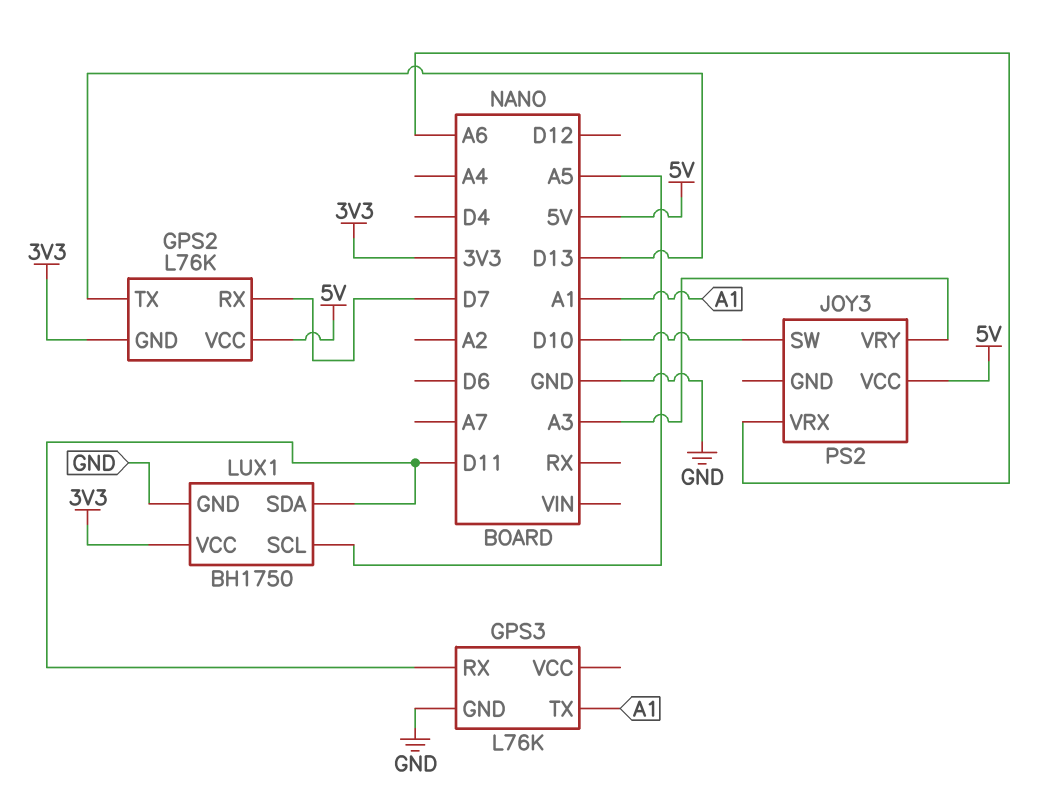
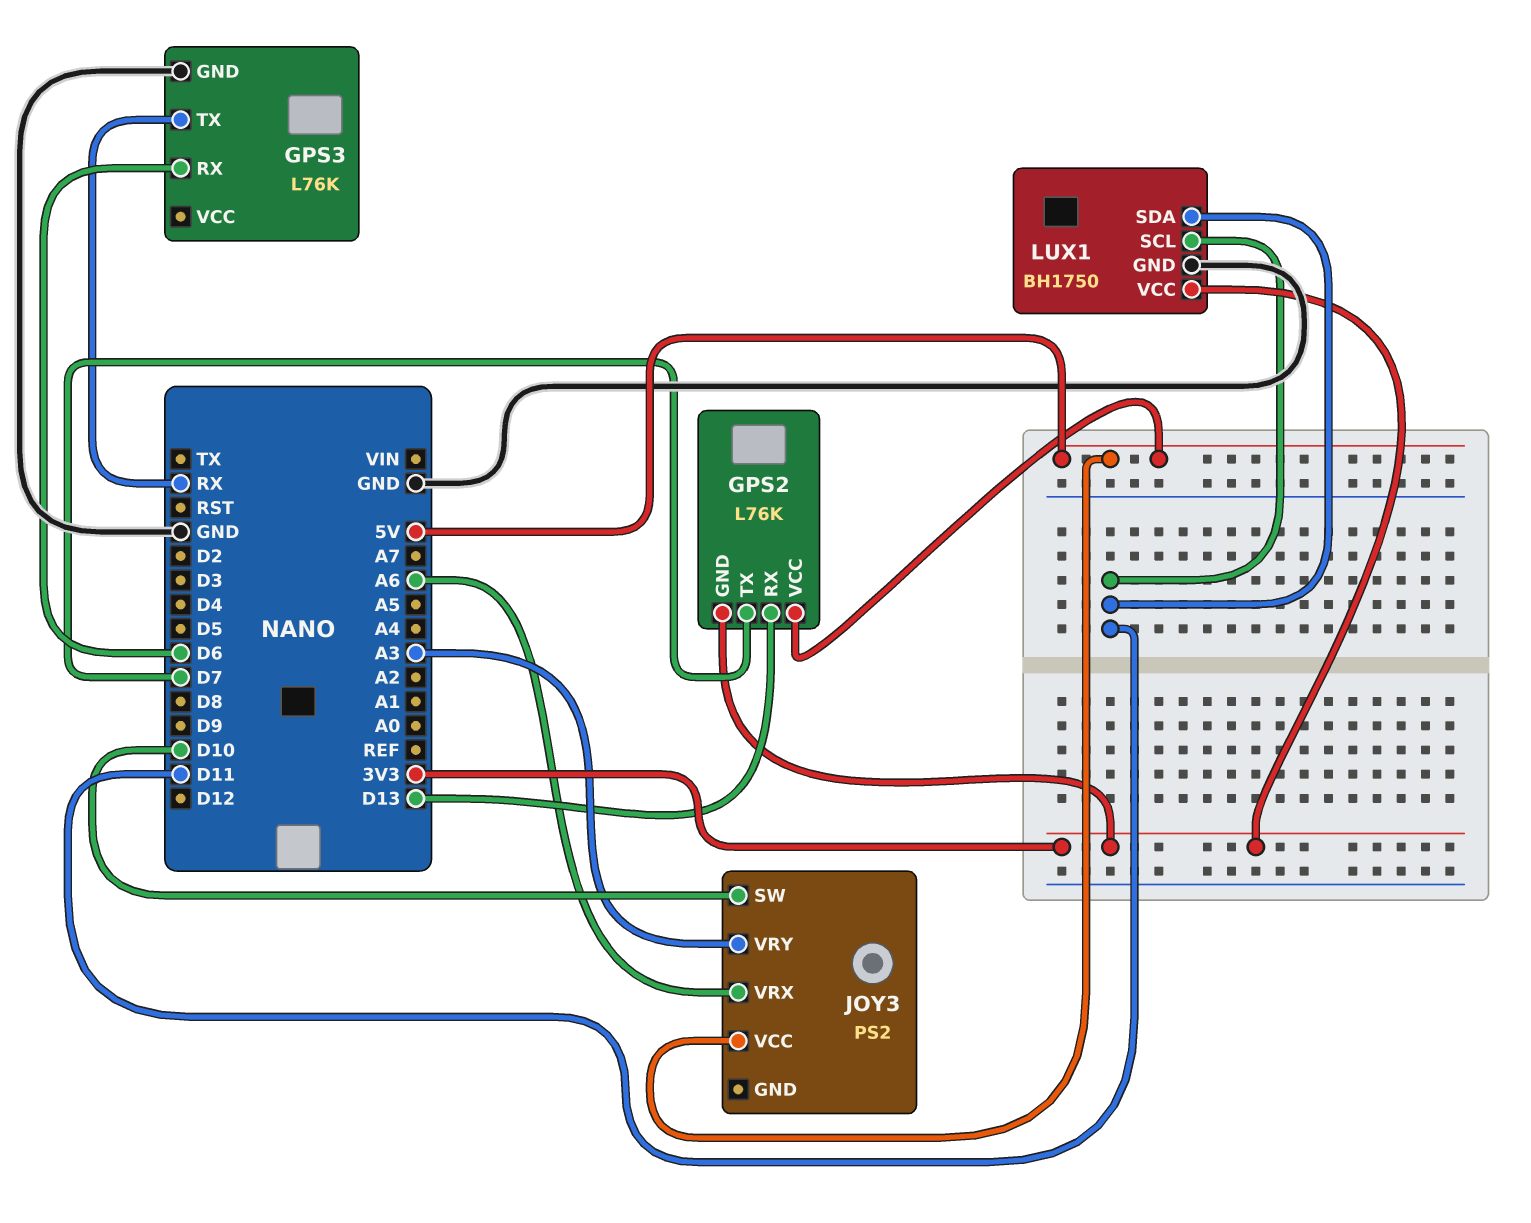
GPS2 pin RX: D7 -> D13
GPS2 pin TX: D13 -> D7
GPS3 pin RX: D11 -> D6
GPS3 pin TX: A1 -> RX
LUX1 pin SCL: A5 -> D11

